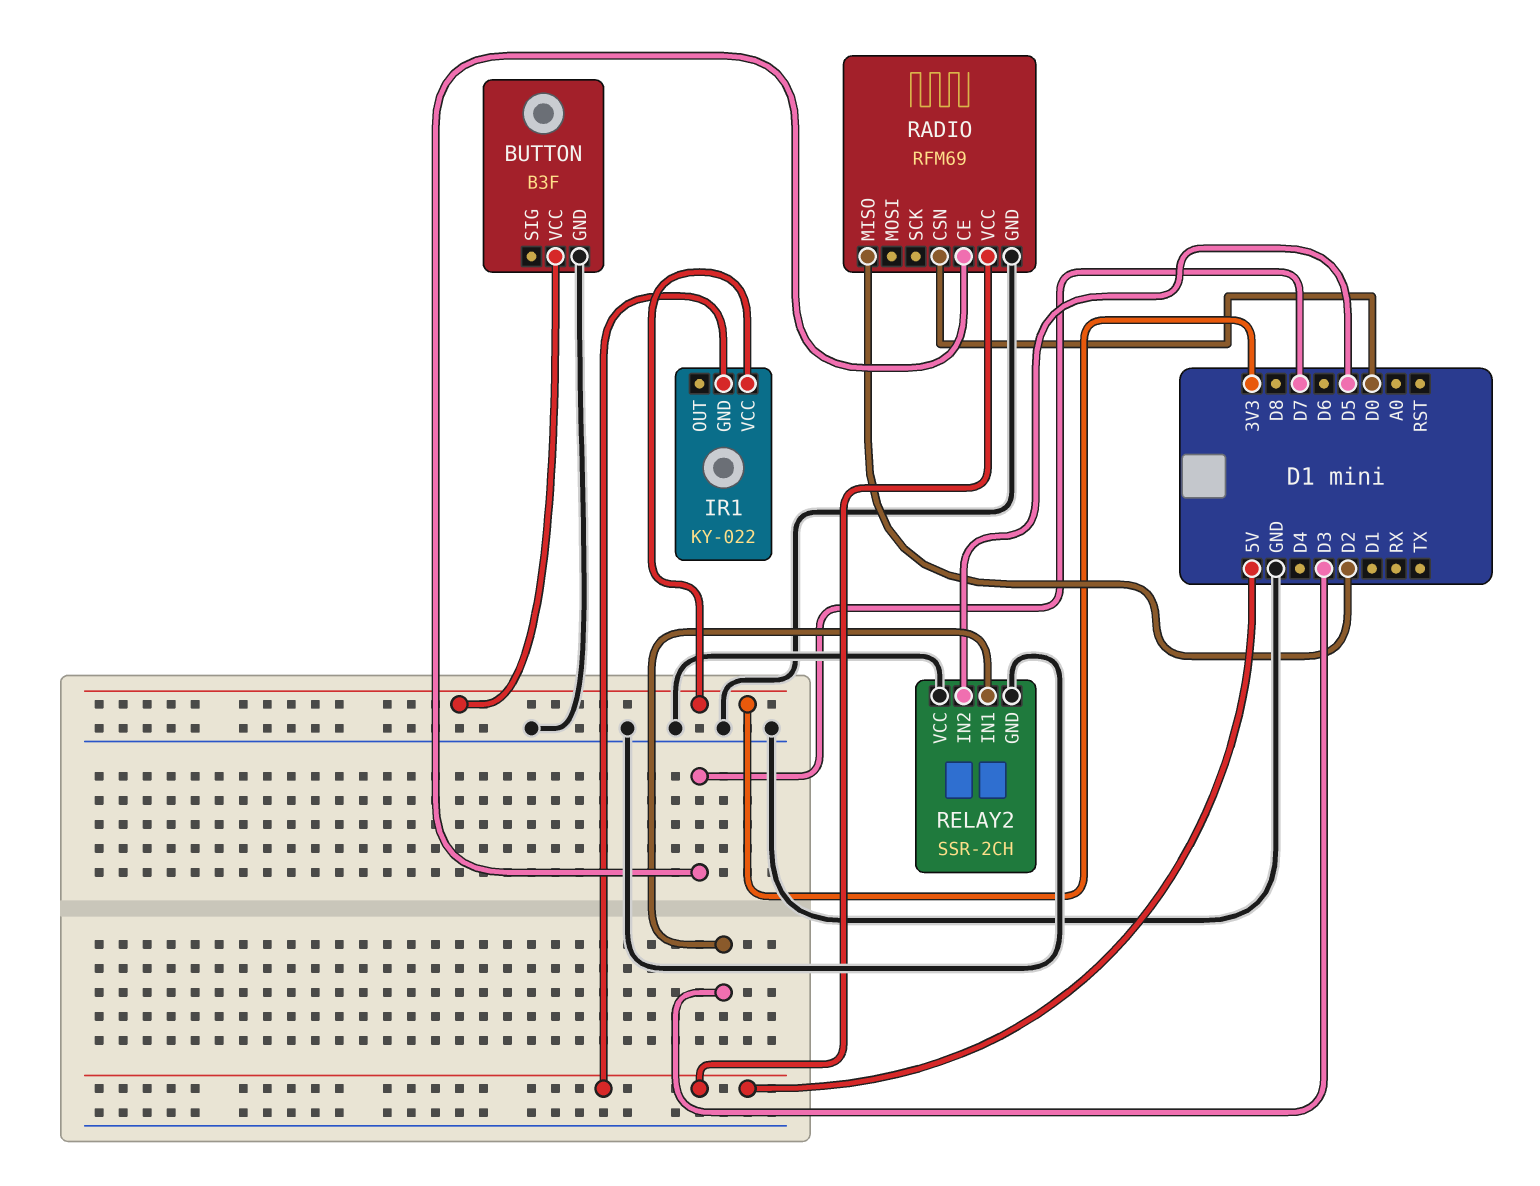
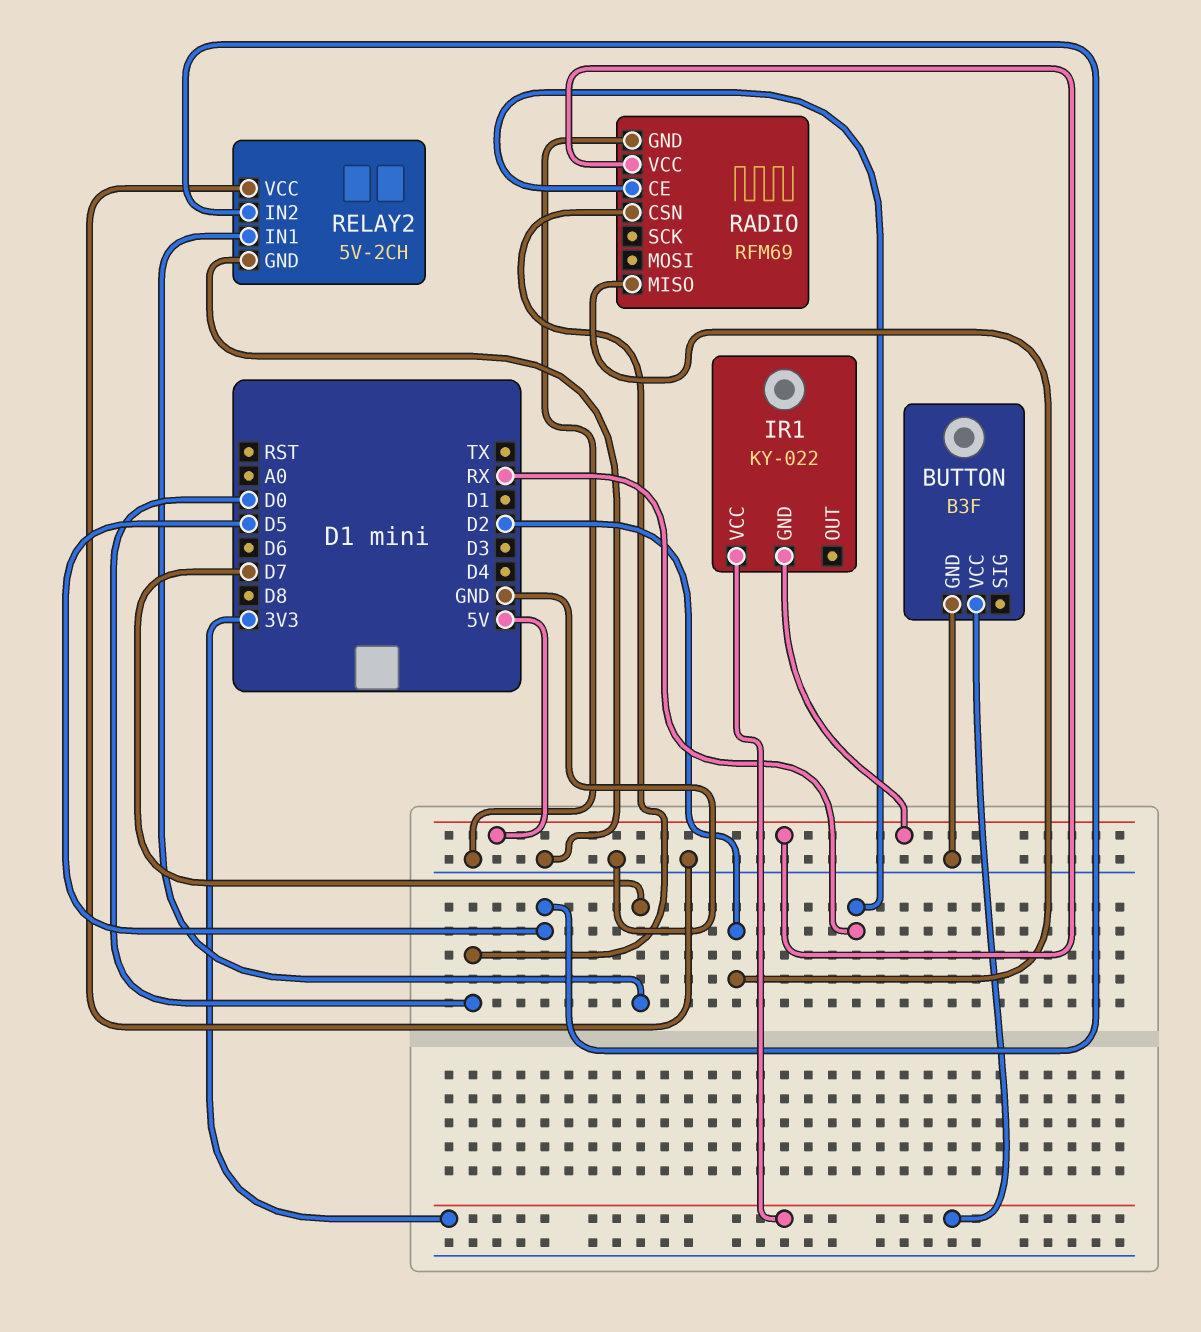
RADIO pin CE: D7 -> RX
RELAY2: SSR-2CH -> 5V-2CH
RELAY2 pin IN1: D3 -> D7

